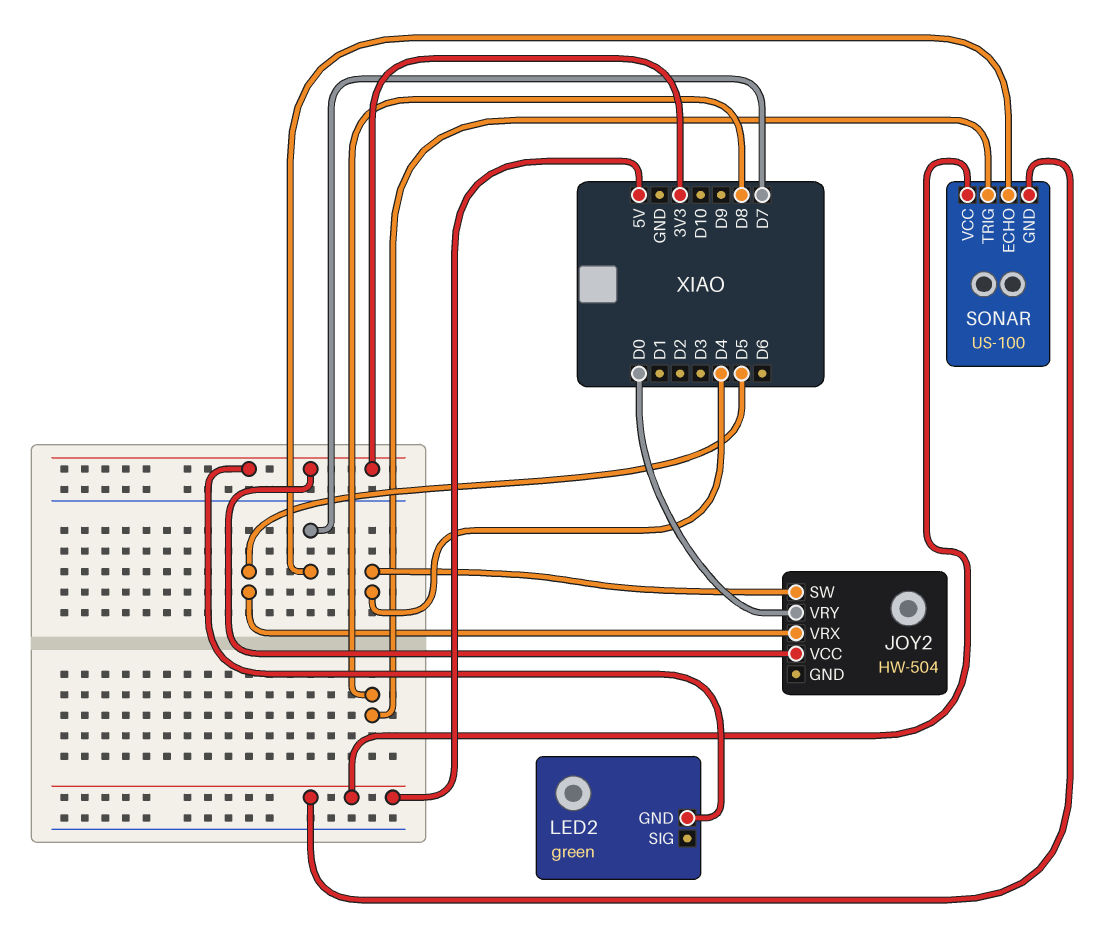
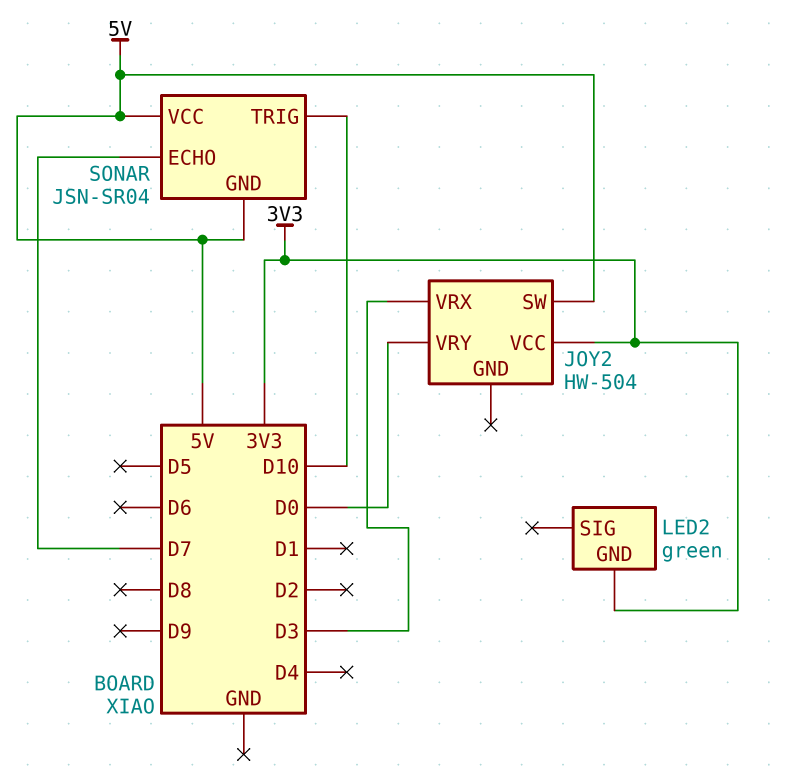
JOY2 pin SW: D4 -> 5V
JOY2 pin VRX: D5 -> D3
SONAR: US-100 -> JSN-SR04
SONAR pin TRIG: D8 -> D10

